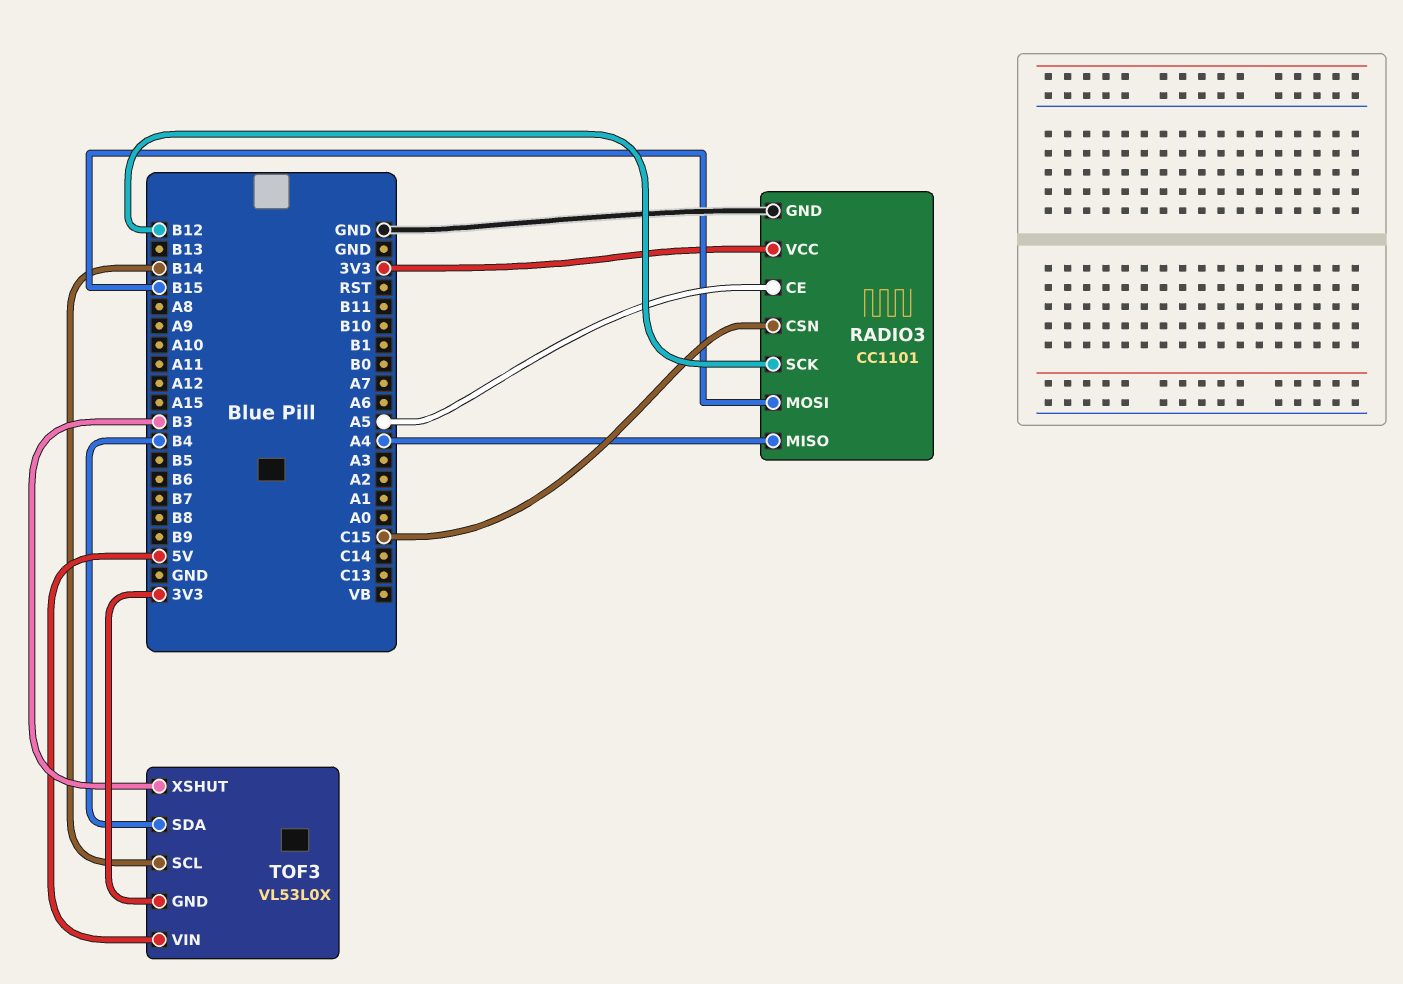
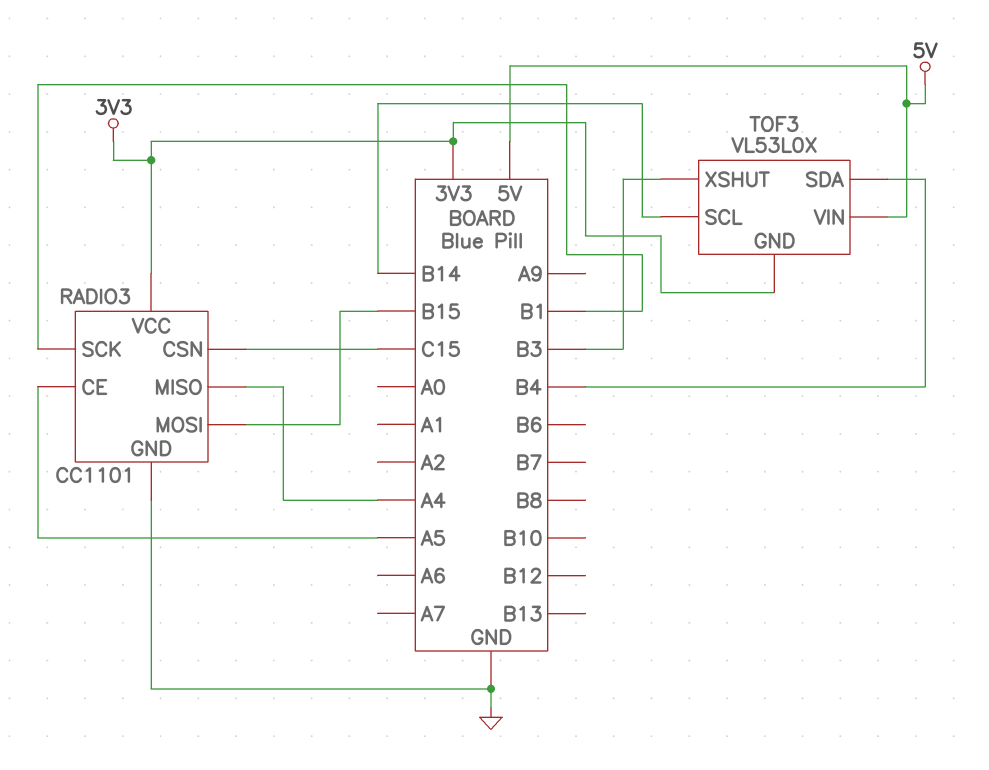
RADIO3 pin SCK: B12 -> B1

